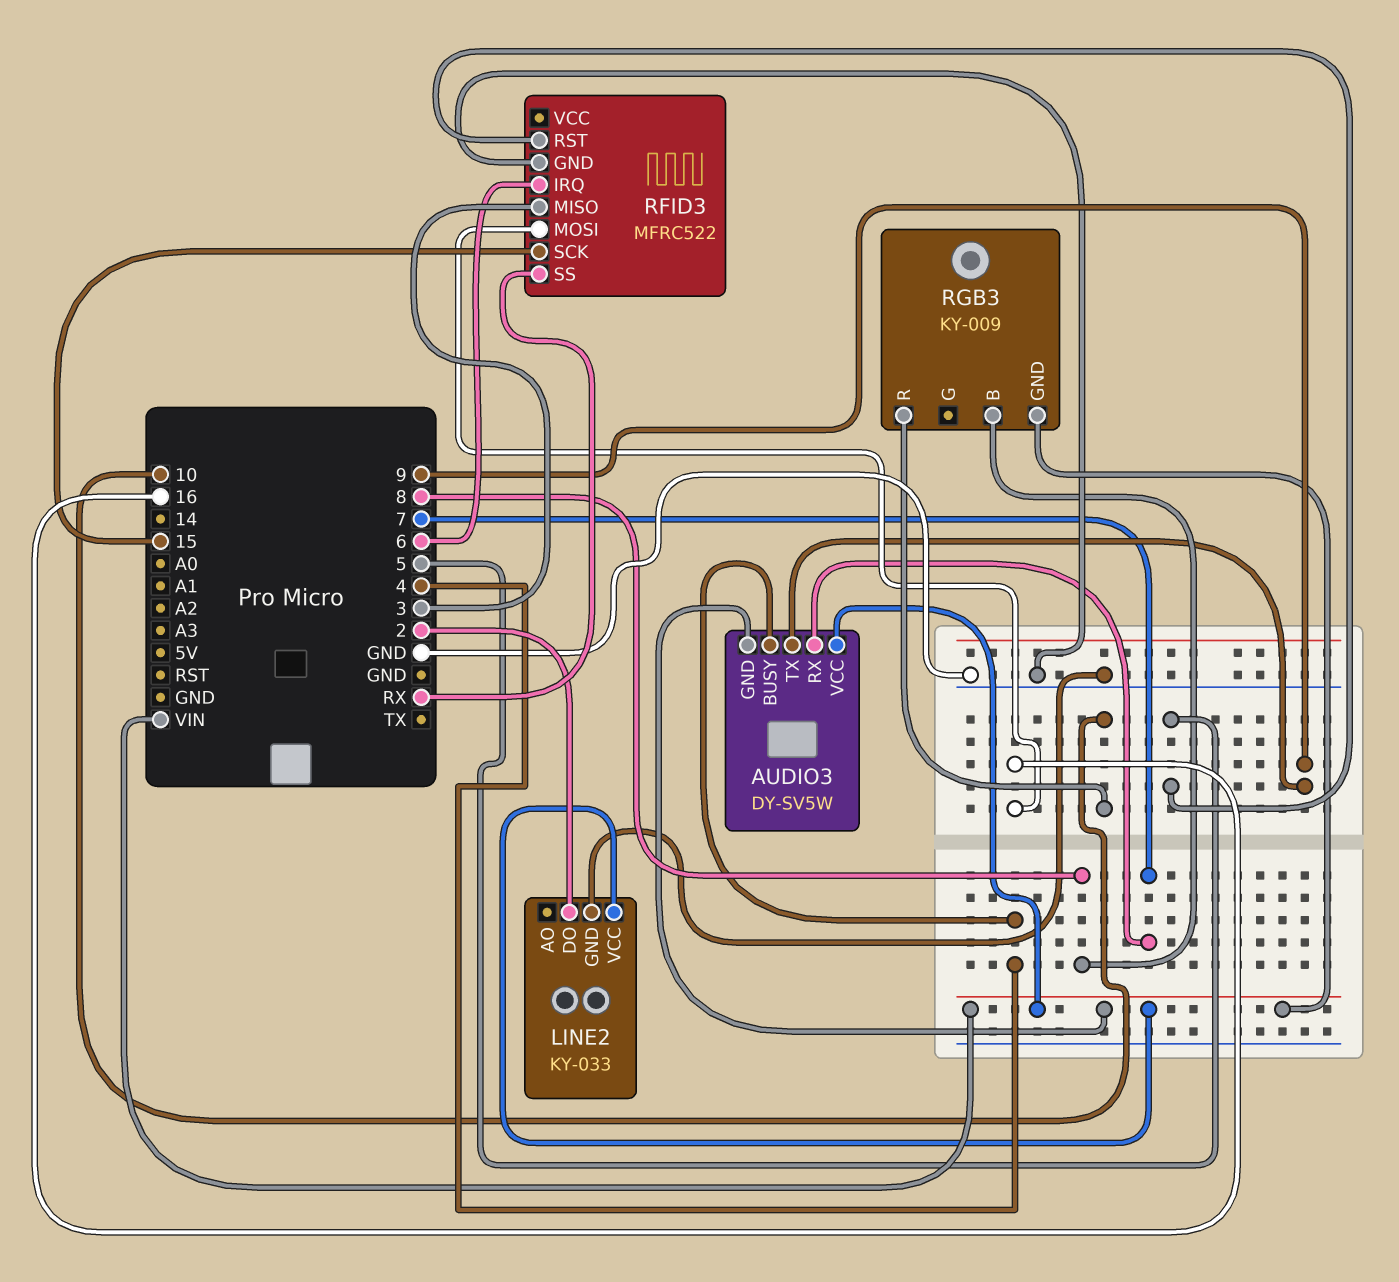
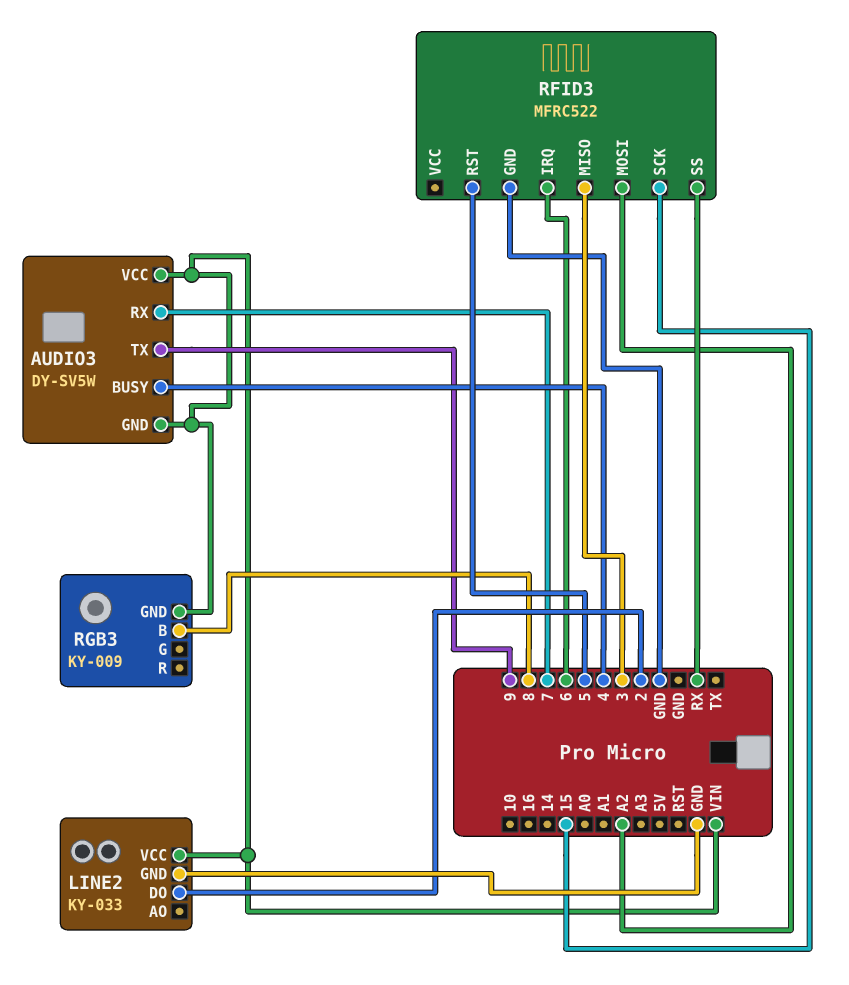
RFID3 pin MOSI: 16 -> A2
RGB3 pin R: 10 -> none

